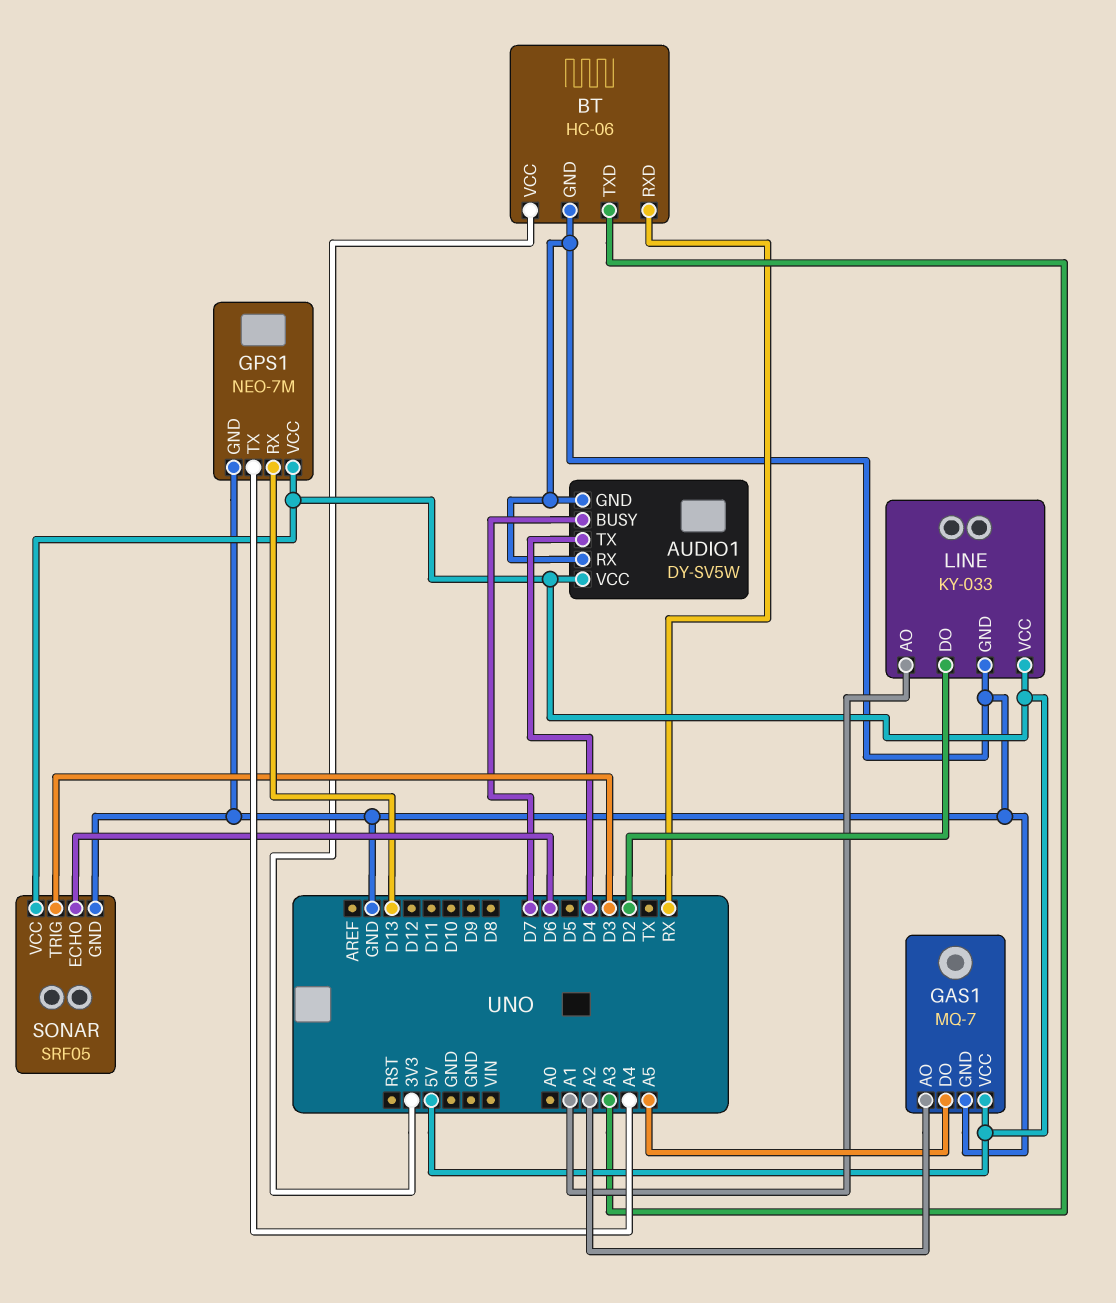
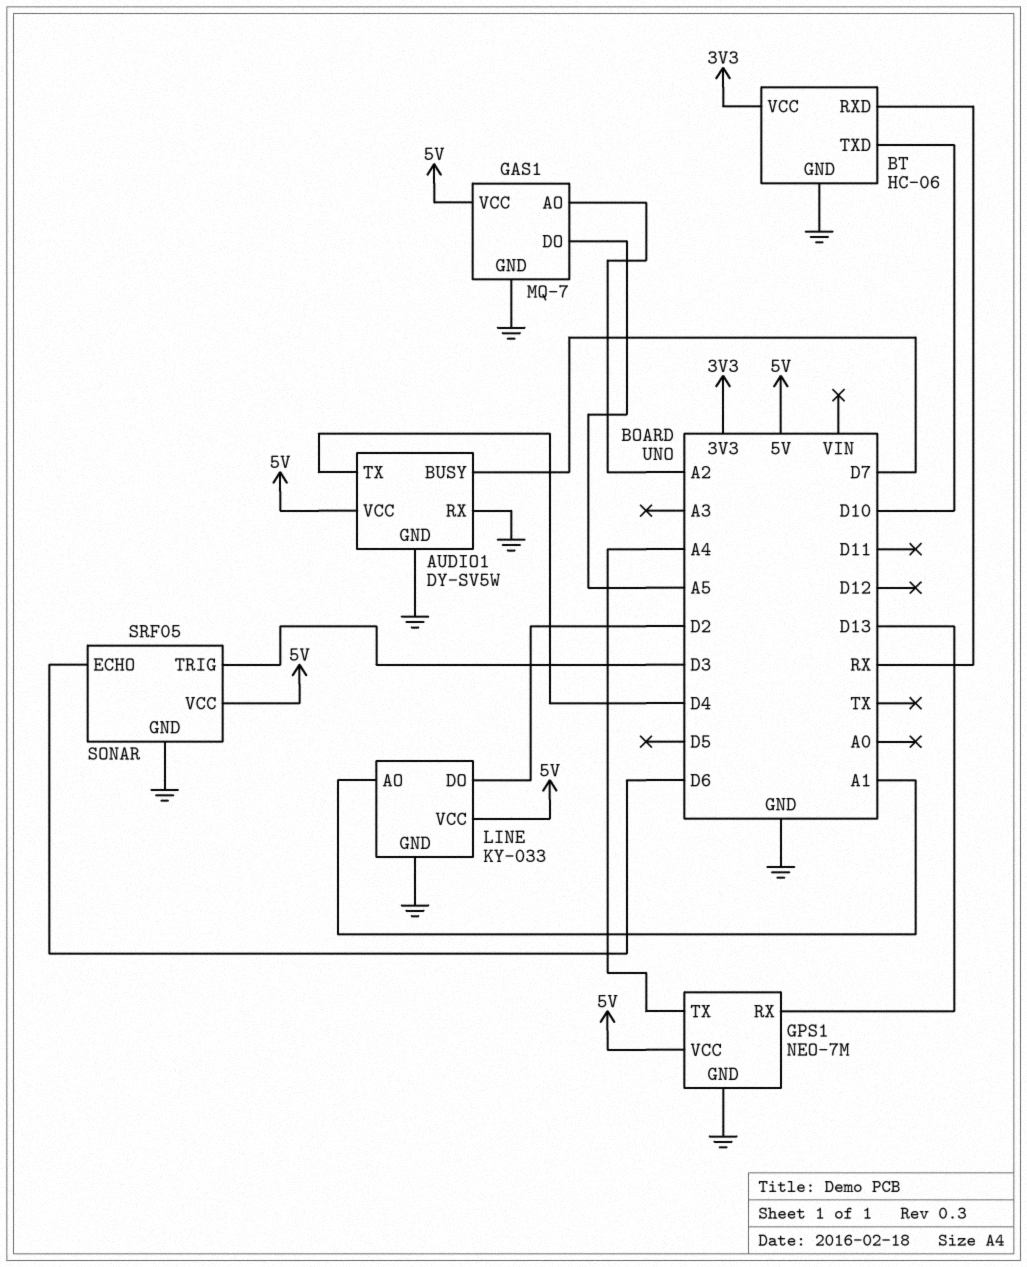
BT pin TXD: A3 -> D10

